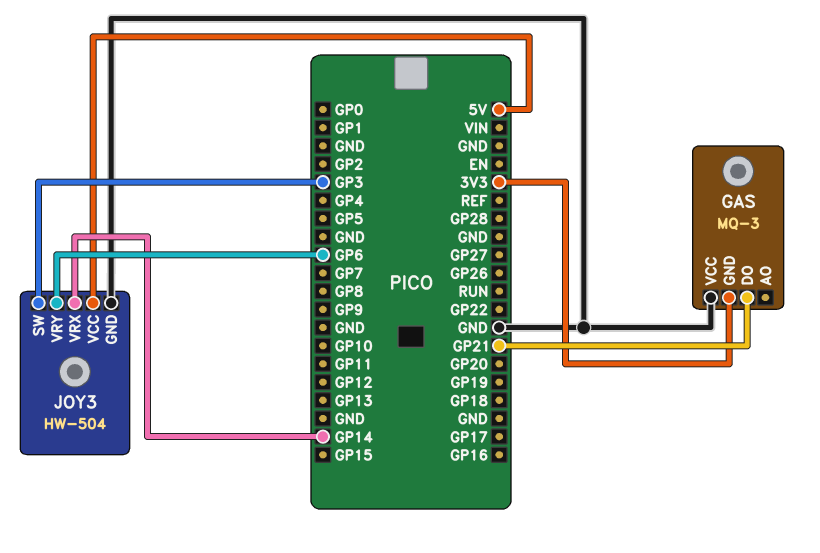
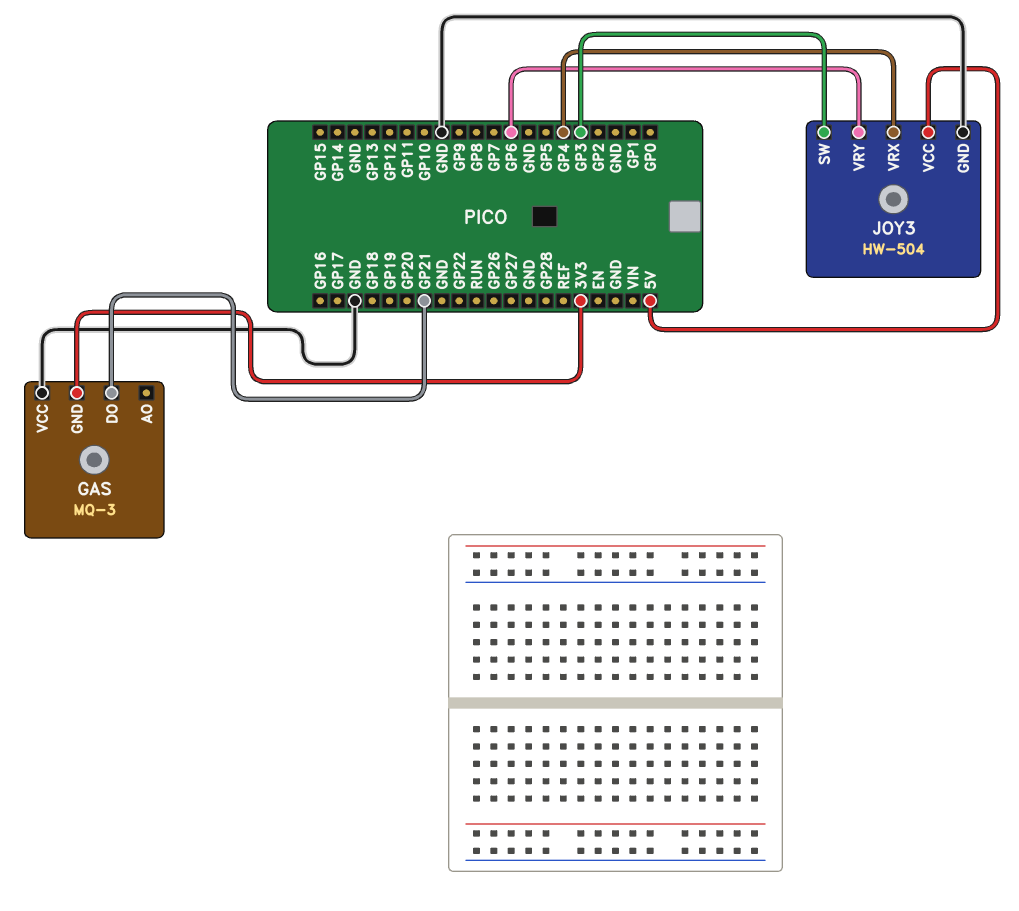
JOY3 pin VRX: GP14 -> GP4

